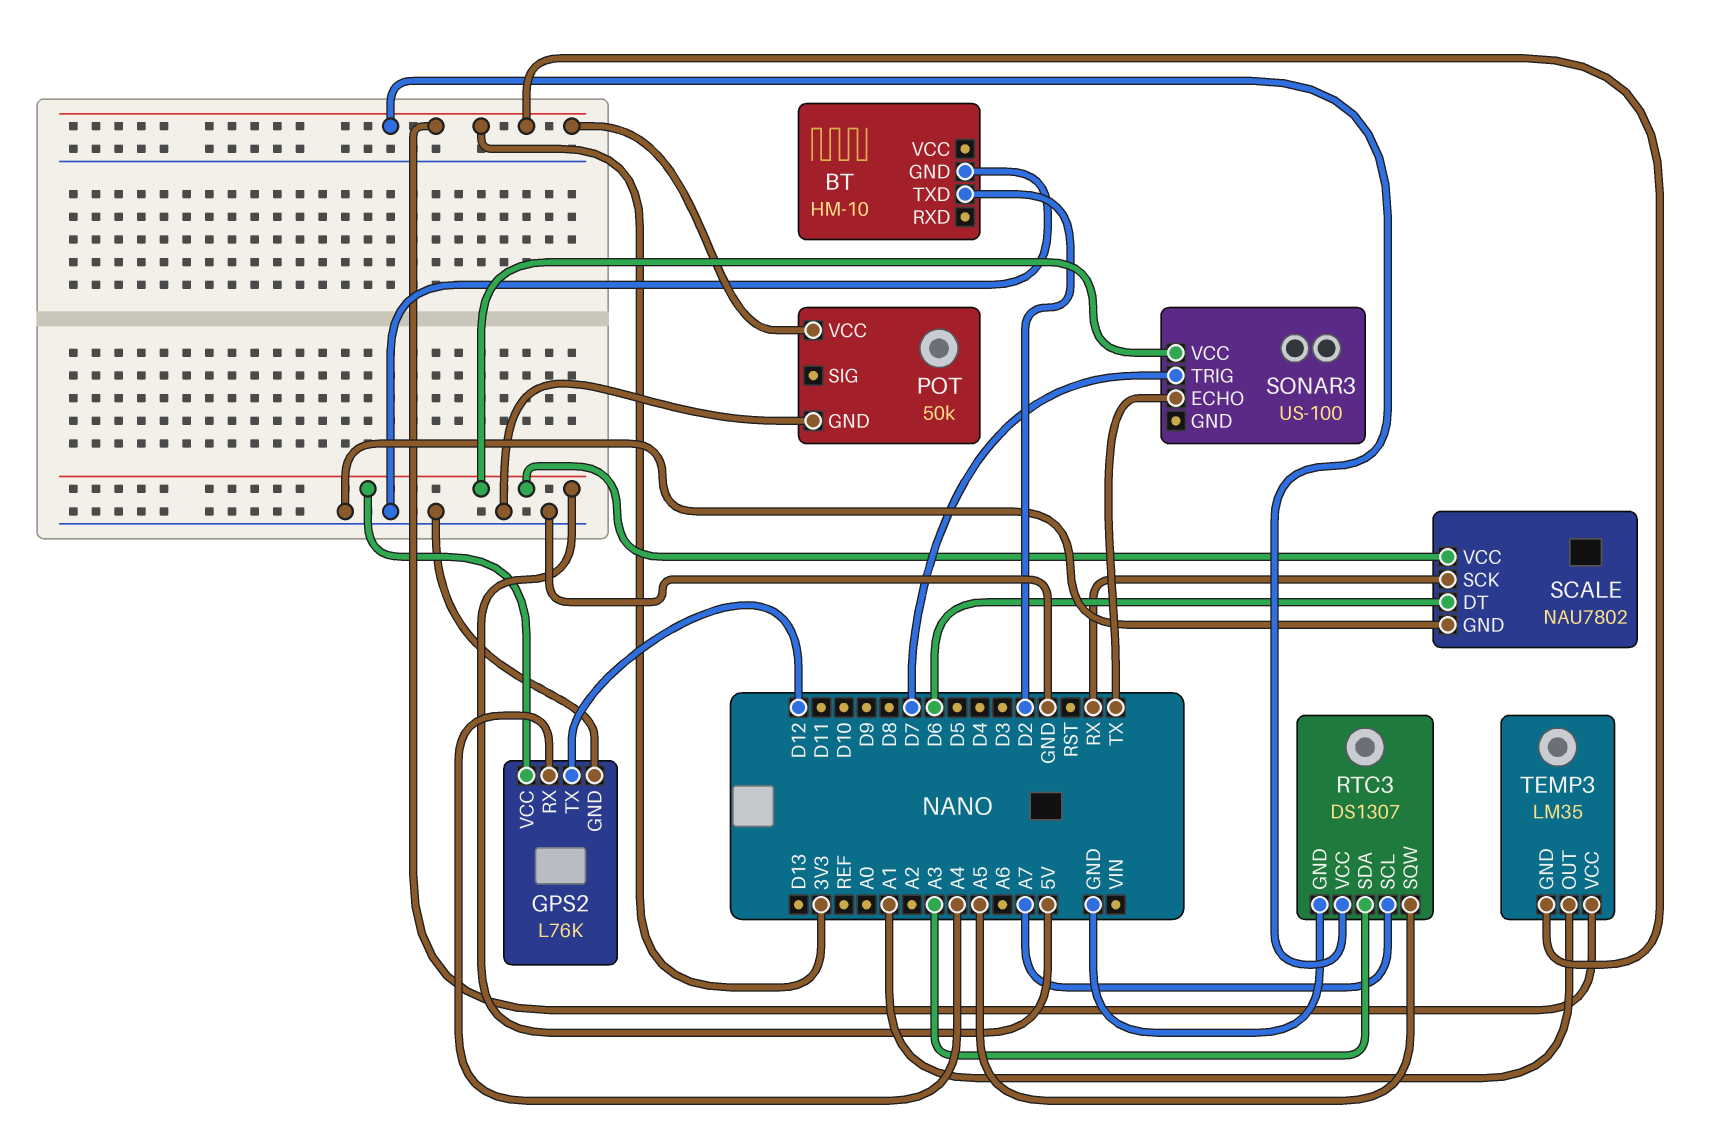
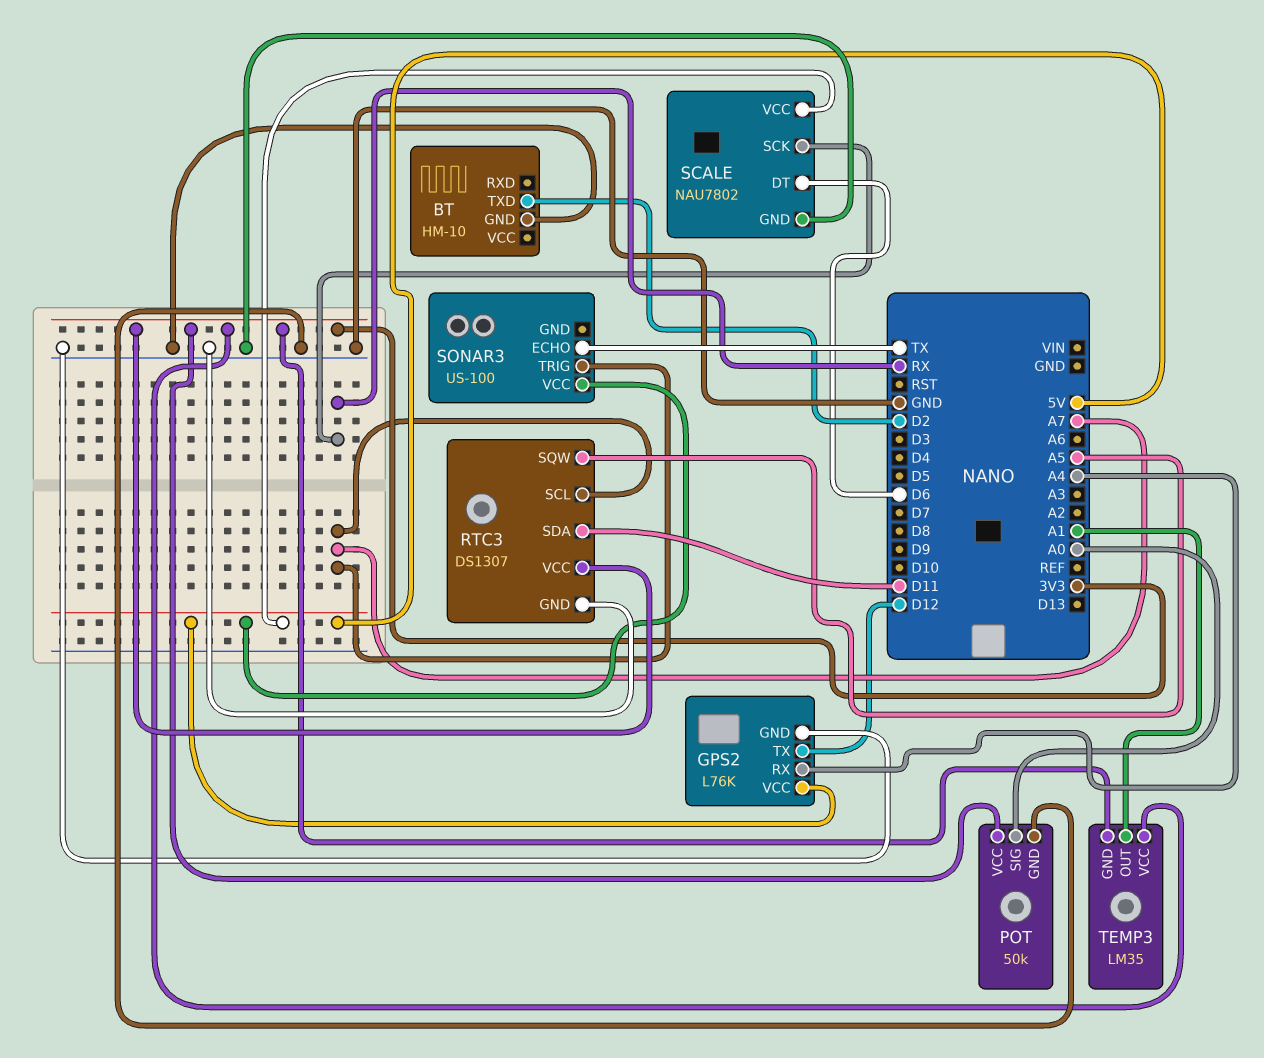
POT pin SIG: none -> A0
RTC3 pin SDA: A3 -> D11
SONAR3 pin TRIG: D7 -> A7

